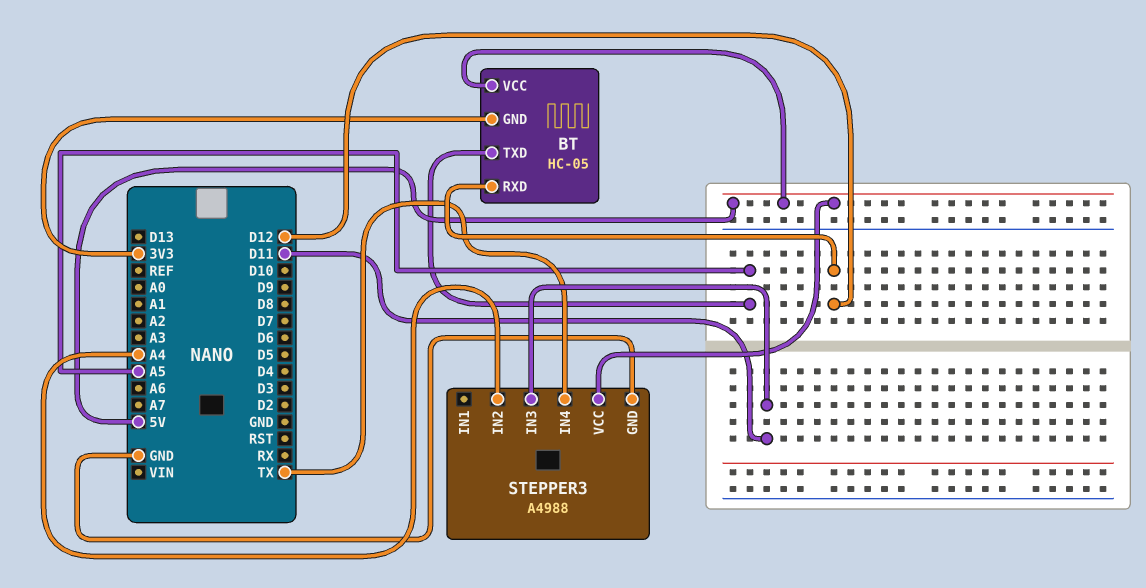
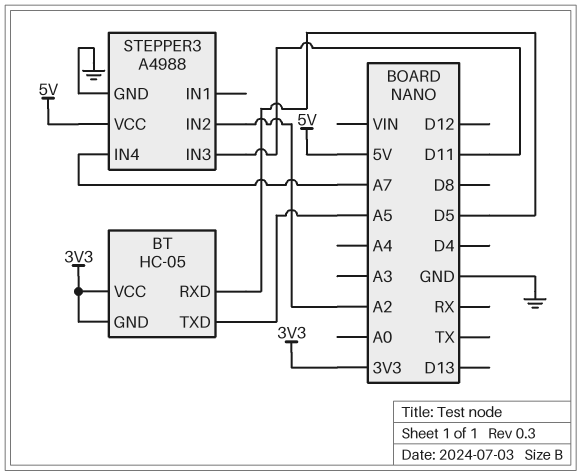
BT pin RXD: D12 -> D5
BT pin VCC: 5V -> 3V3
STEPPER3 pin IN2: A4 -> A2
STEPPER3 pin IN4: TX -> A7

